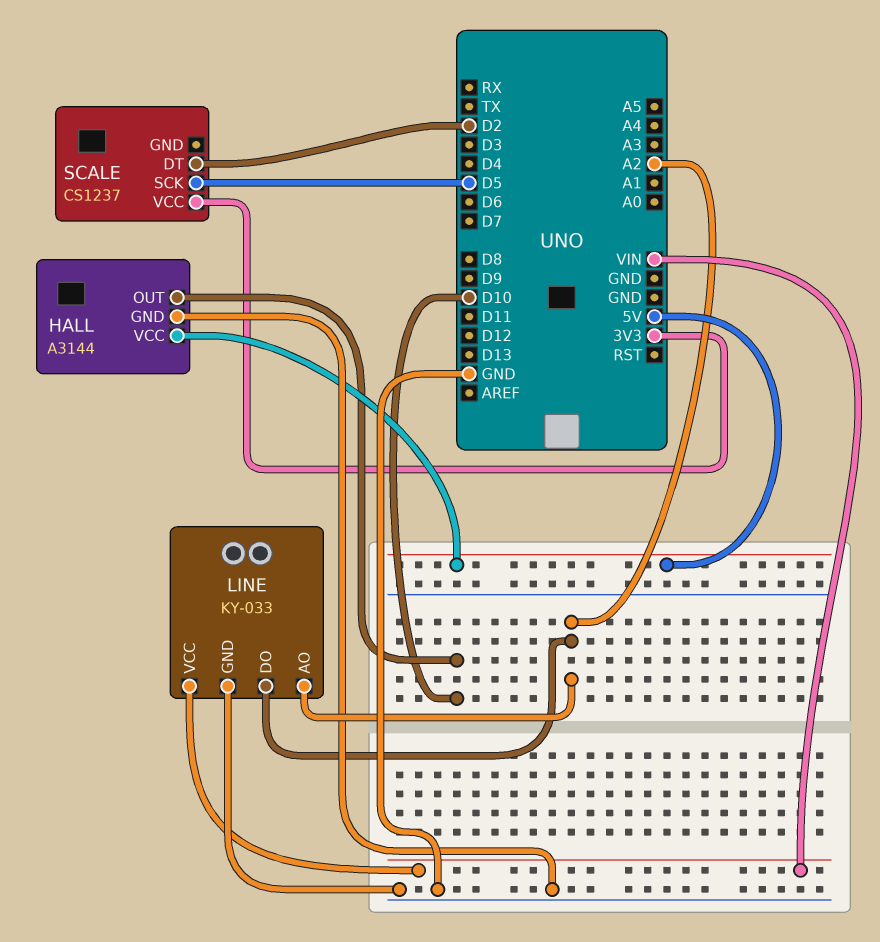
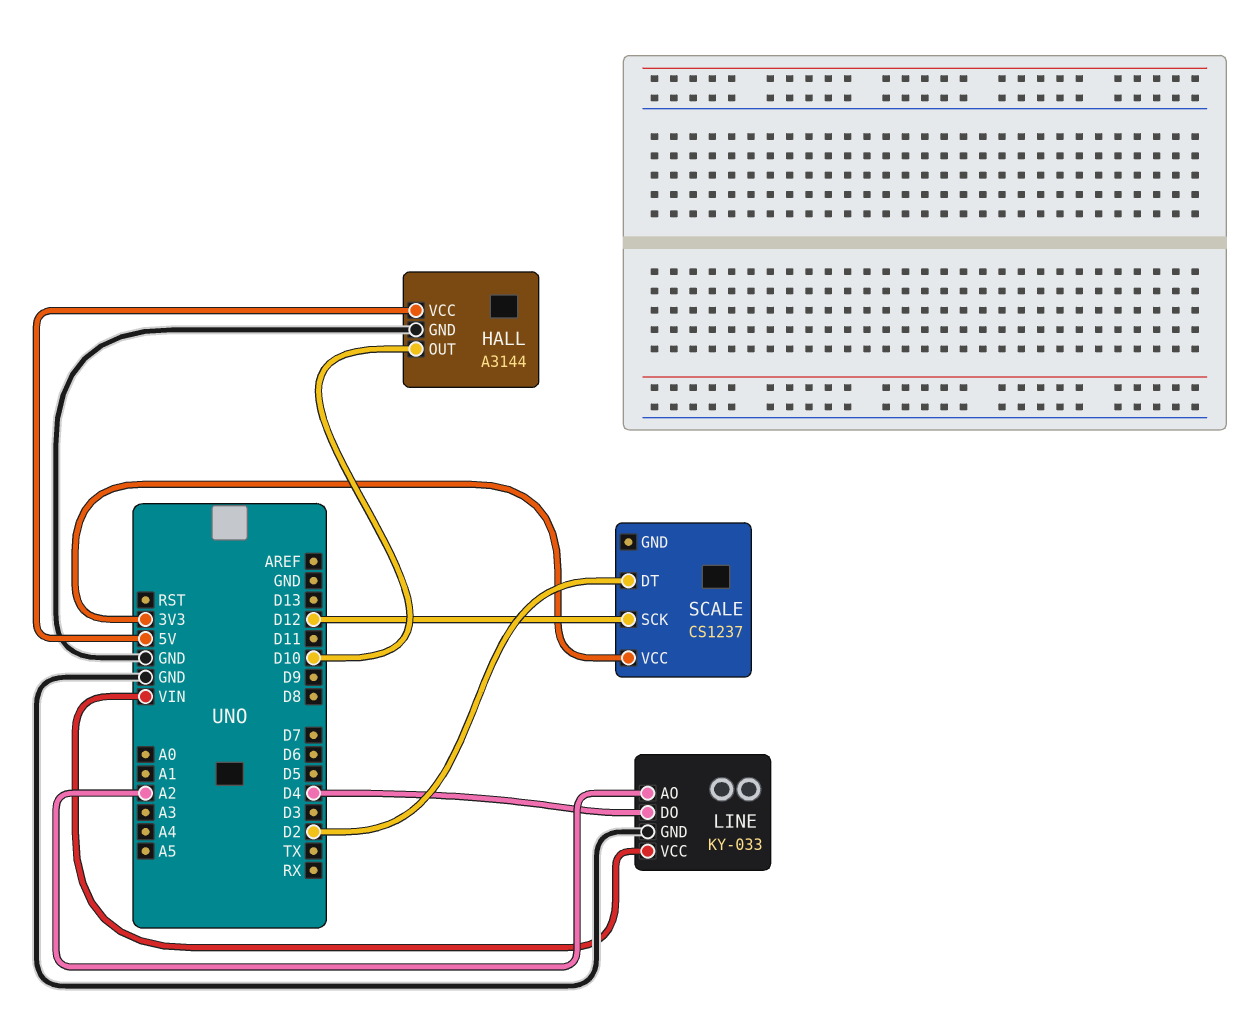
LINE pin DO: A2 -> D4
SCALE pin SCK: D5 -> D12

